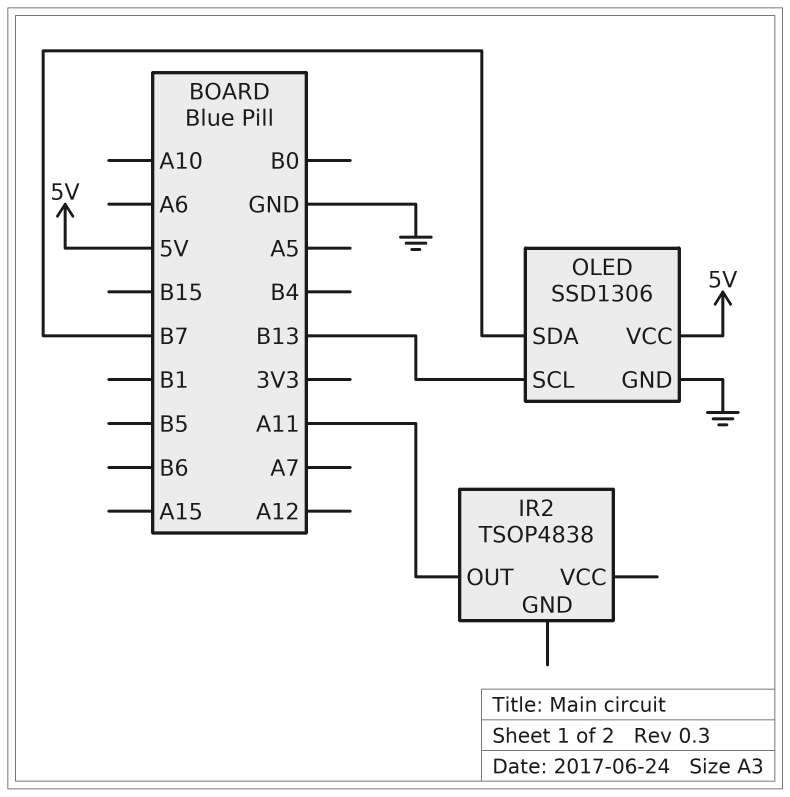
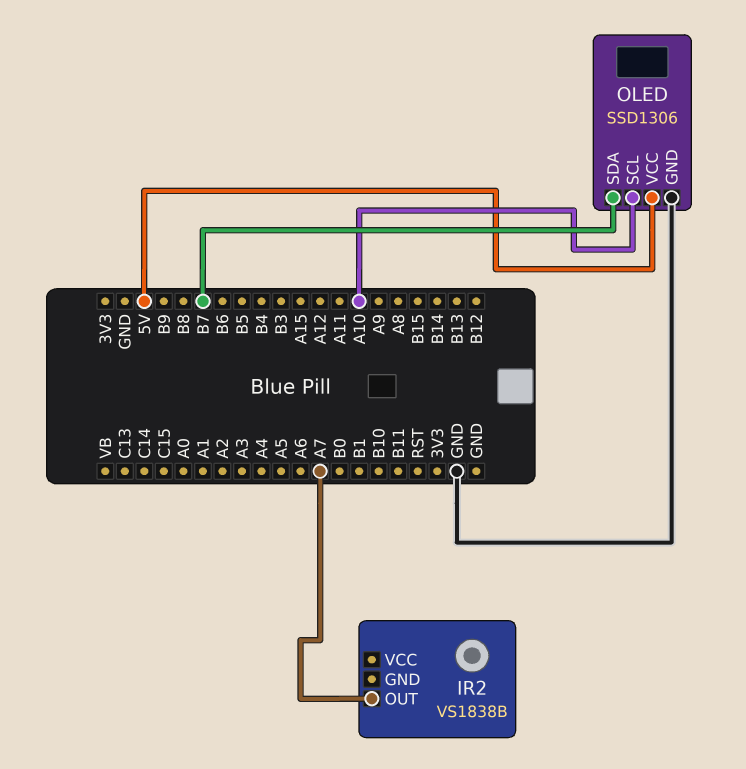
IR2: TSOP4838 -> VS1838B
IR2 pin OUT: A11 -> A7
OLED pin SCL: B13 -> A10

